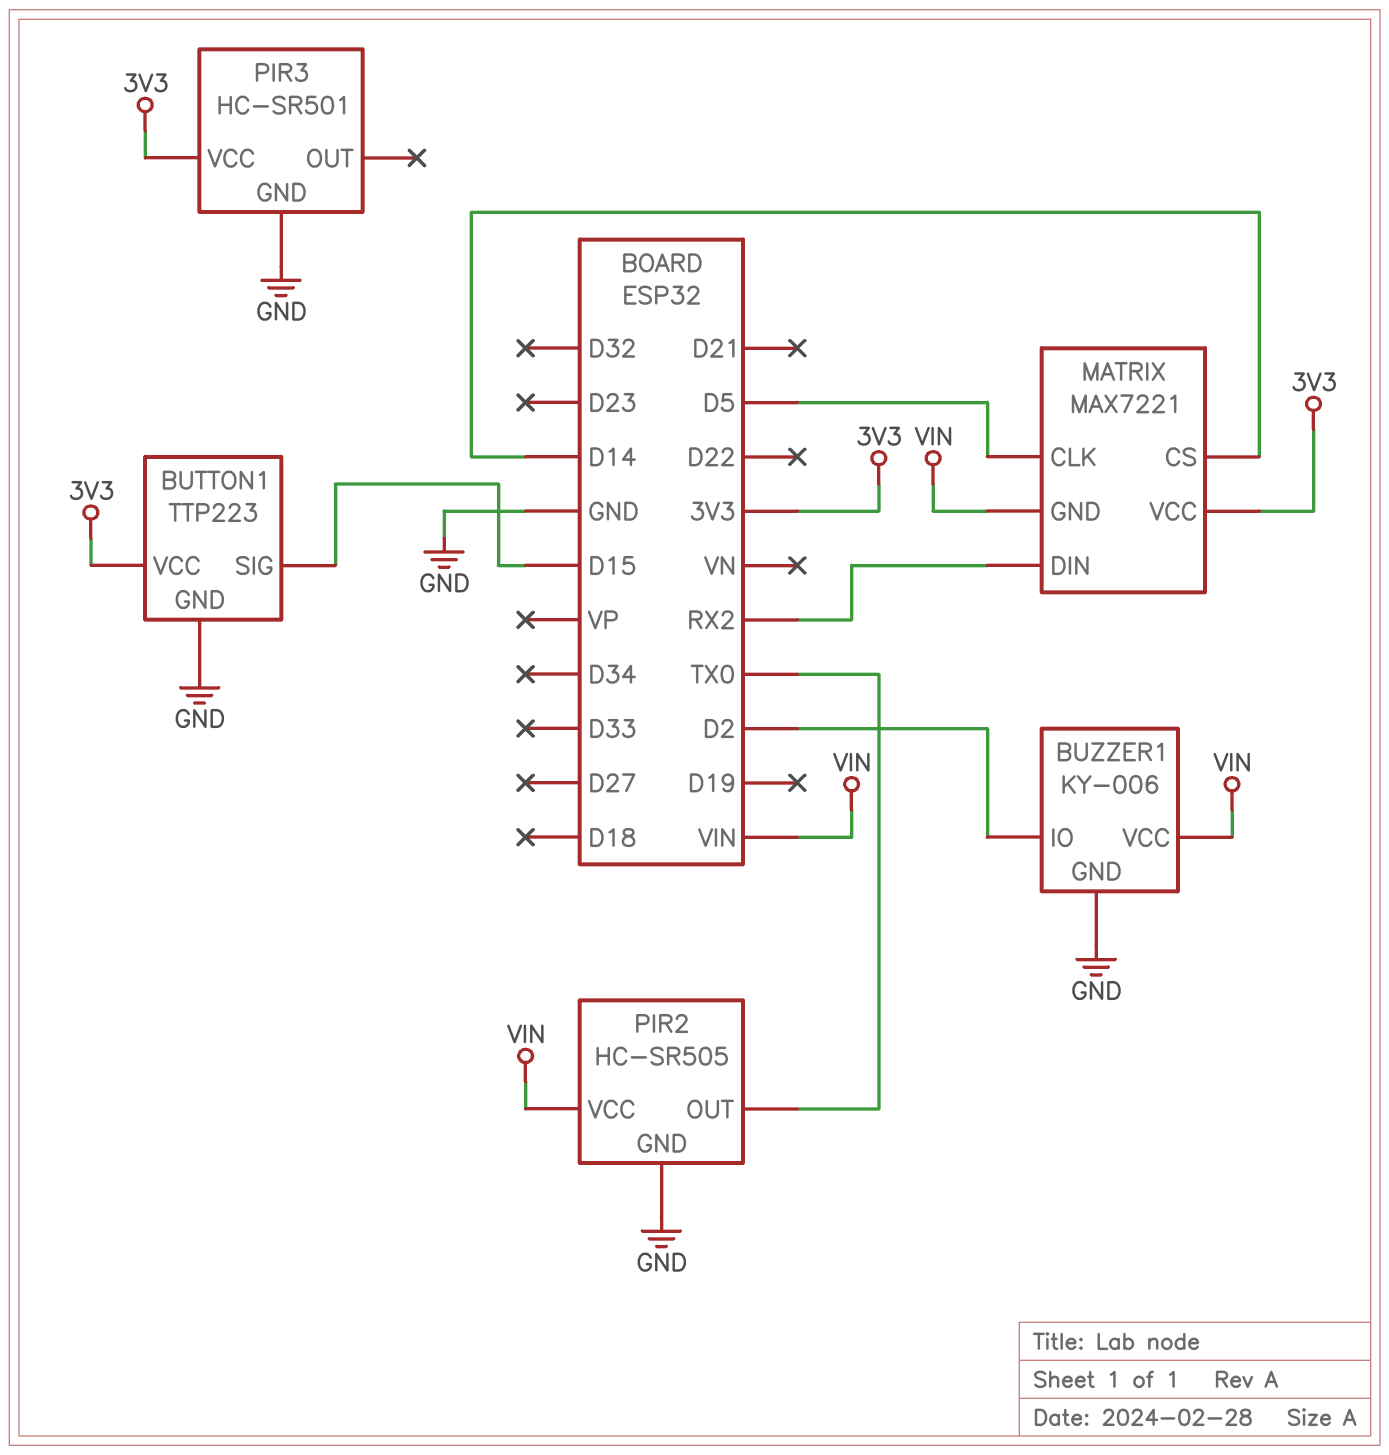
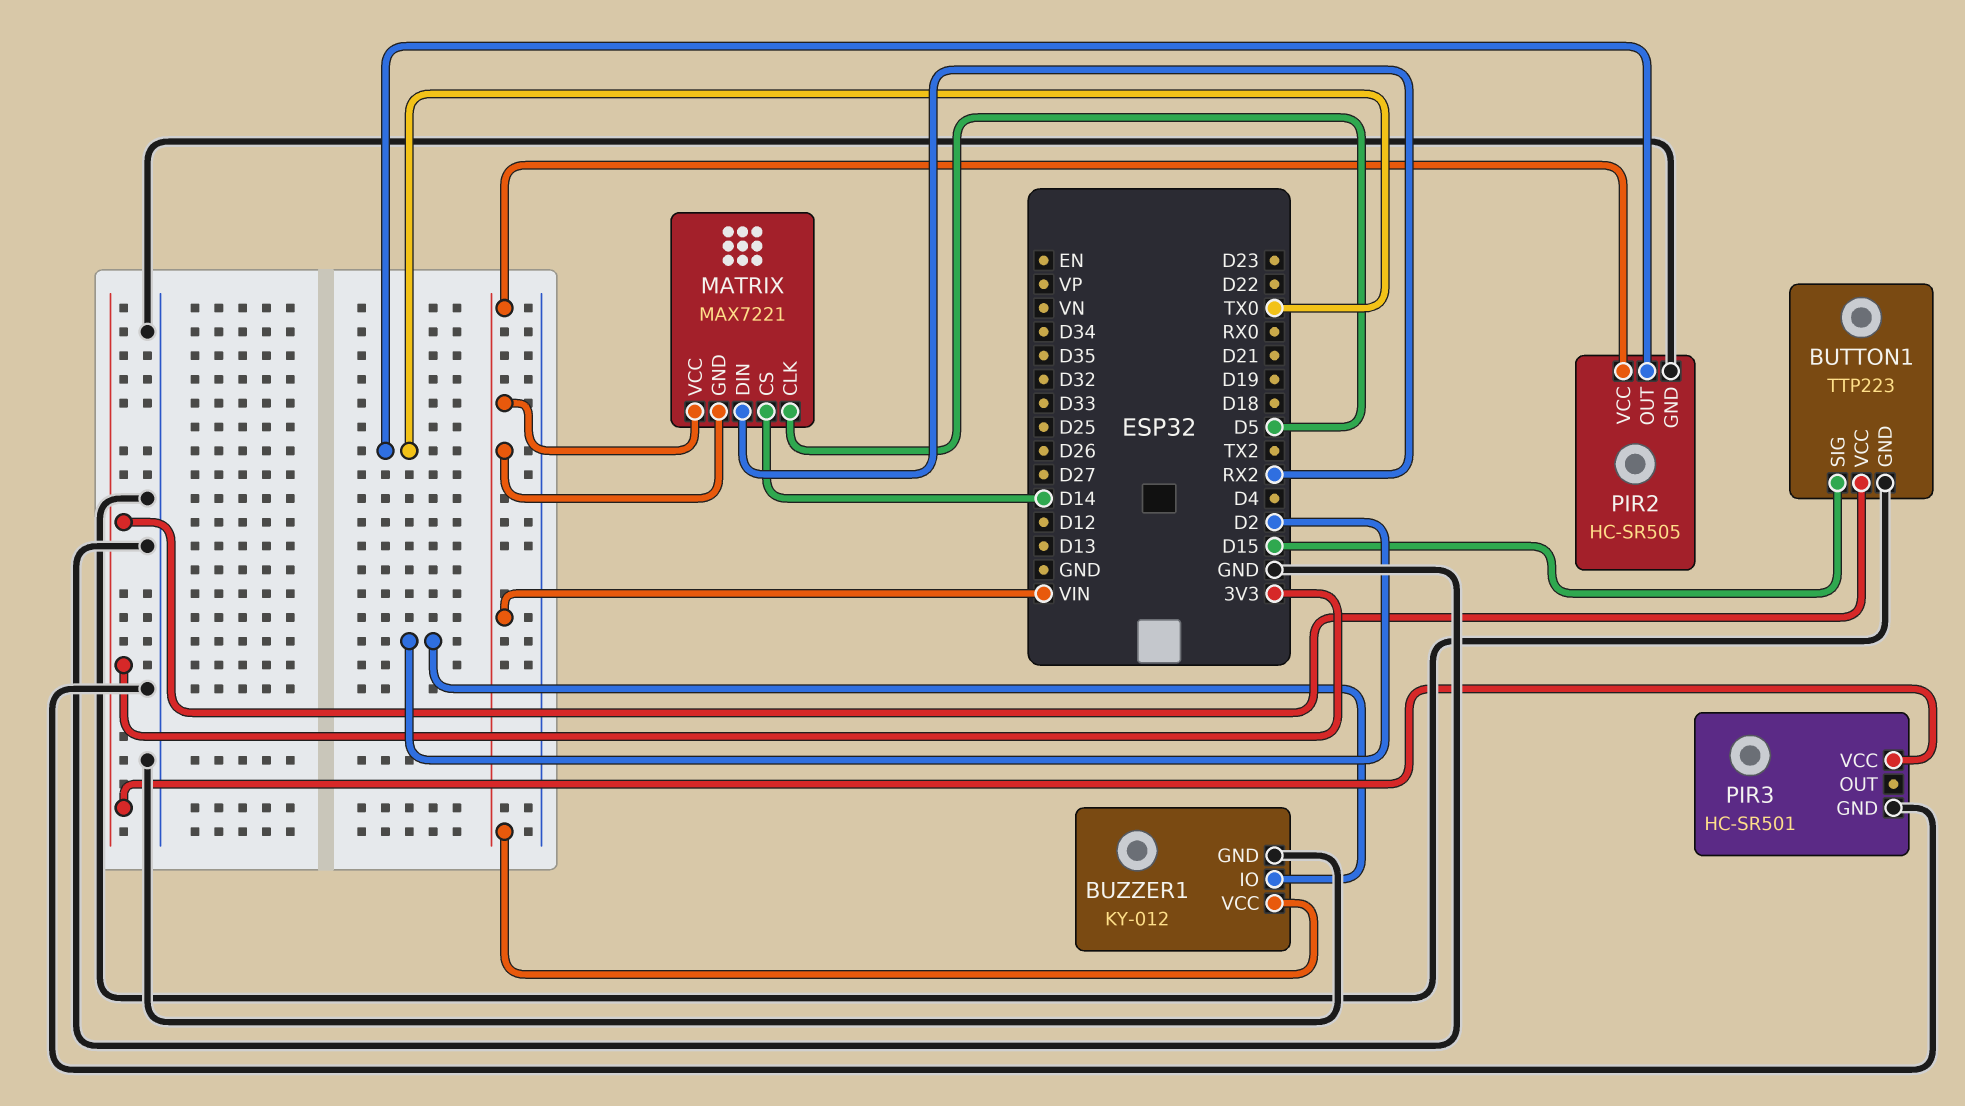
BUZZER1: KY-006 -> KY-012
MATRIX pin VCC: 3V3 -> VIN

